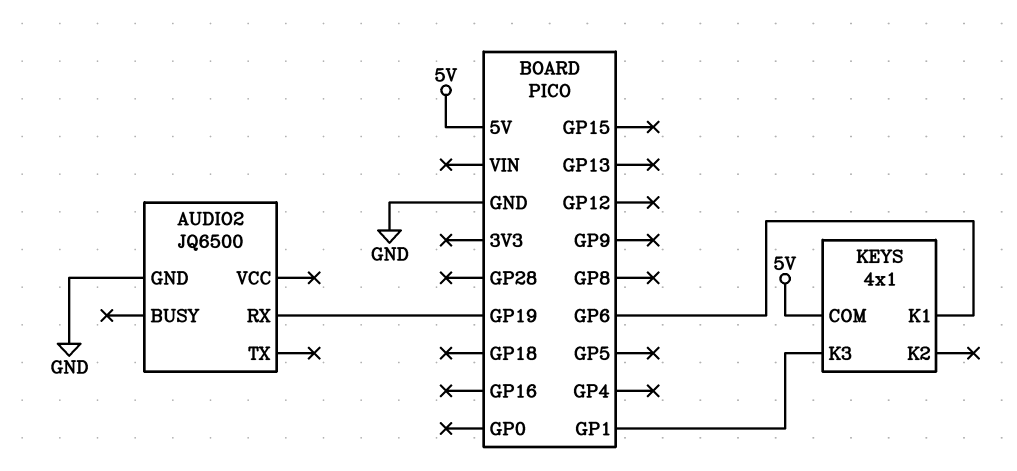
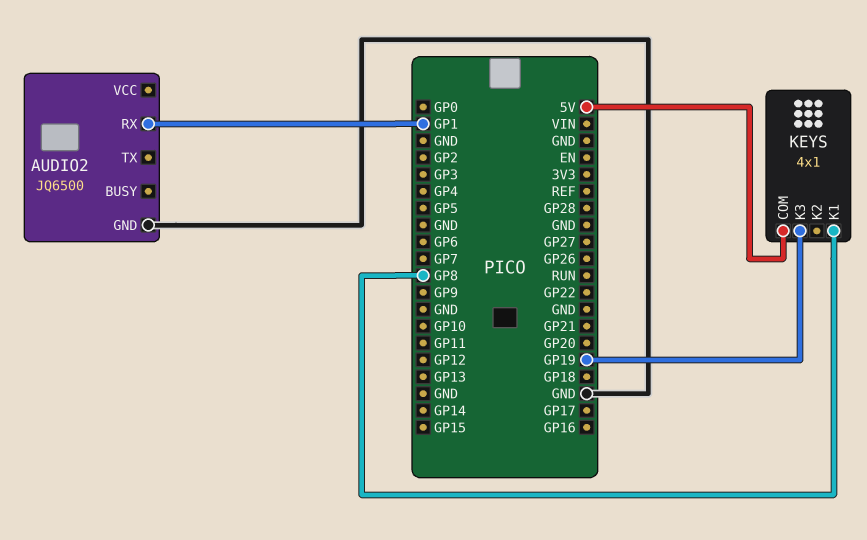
AUDIO2 pin RX: GP19 -> GP1
KEYS pin K1: GP6 -> GP8
KEYS pin K3: GP1 -> GP19

